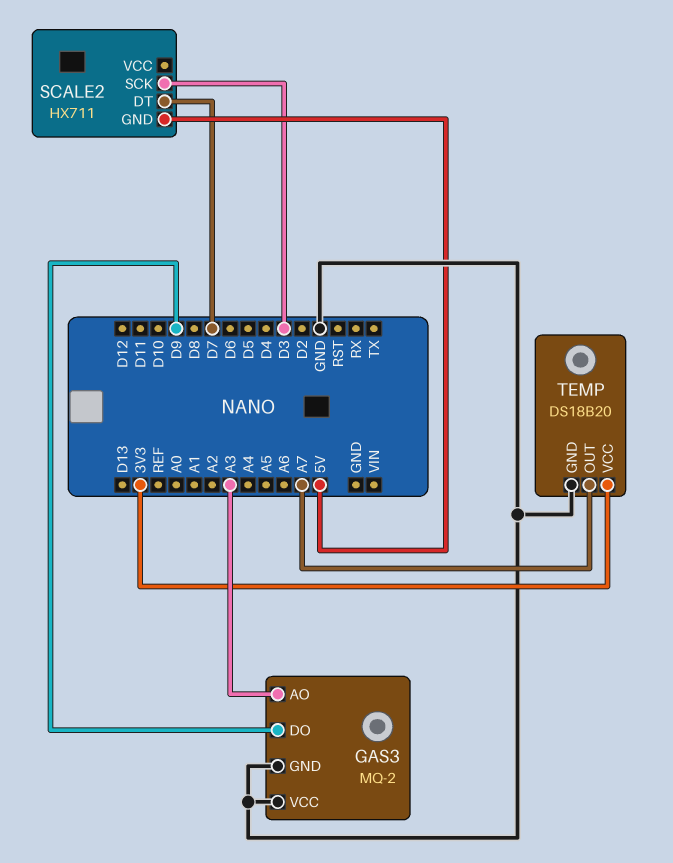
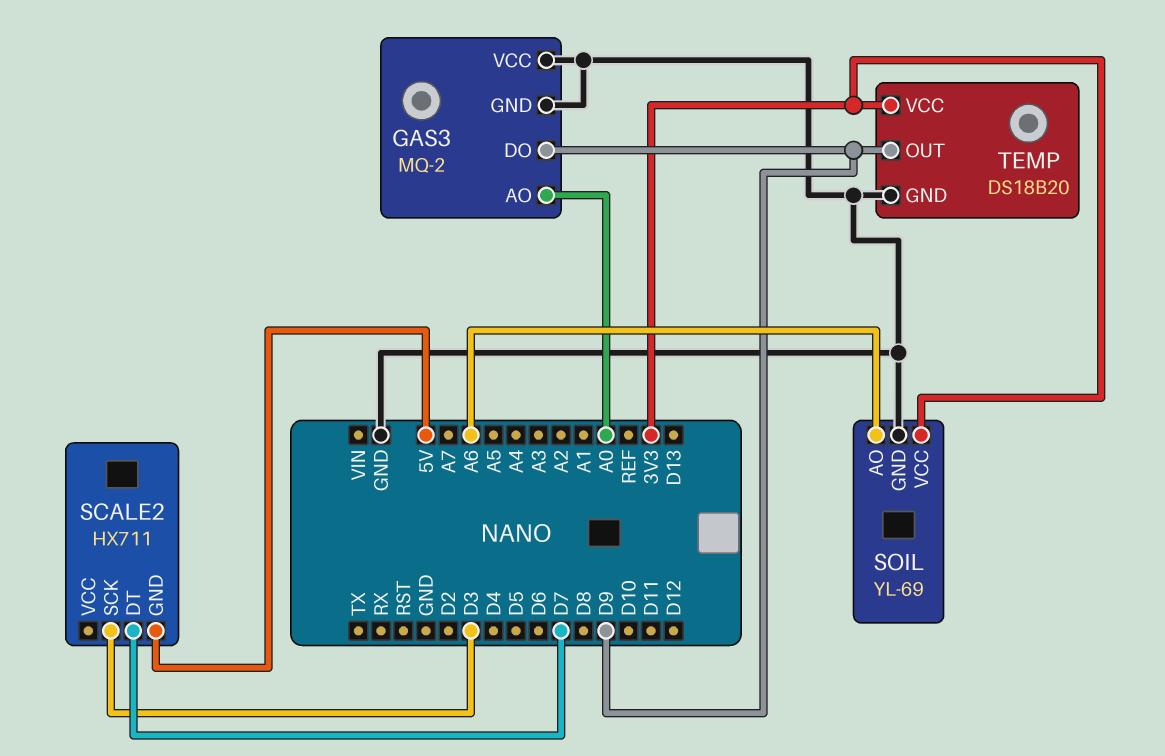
GAS3 pin AO: A3 -> A0
SOIL: none -> YL-69
SOIL pin AO: none -> A6
SOIL pin GND: none -> GND
SOIL pin VCC: none -> 3V3
TEMP pin OUT: A7 -> D9

